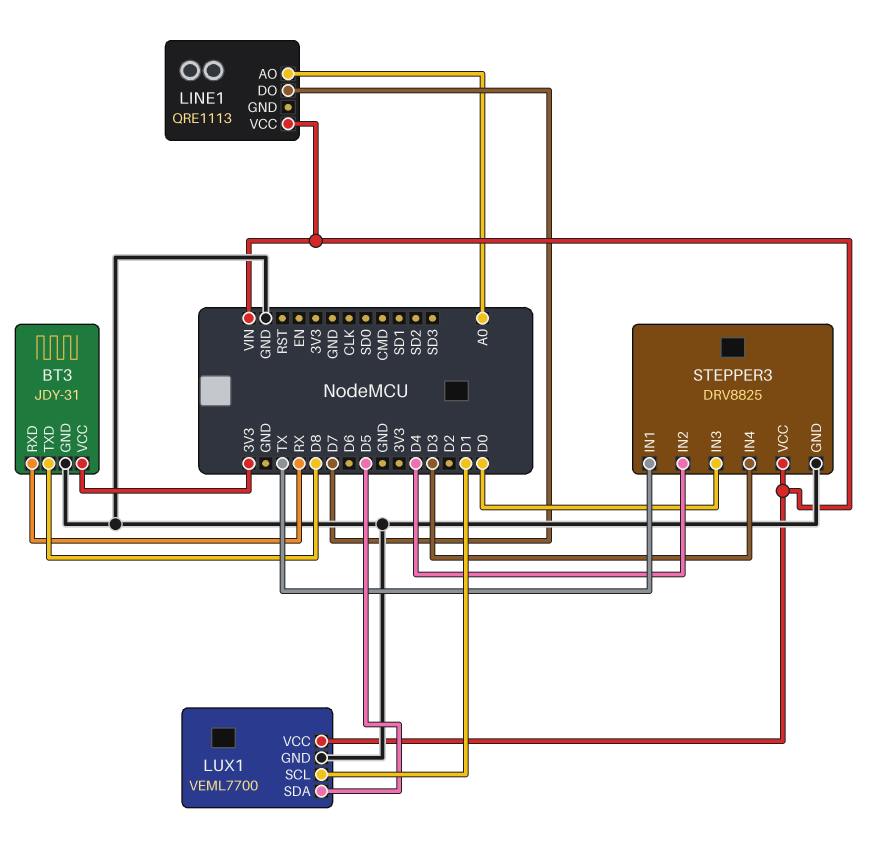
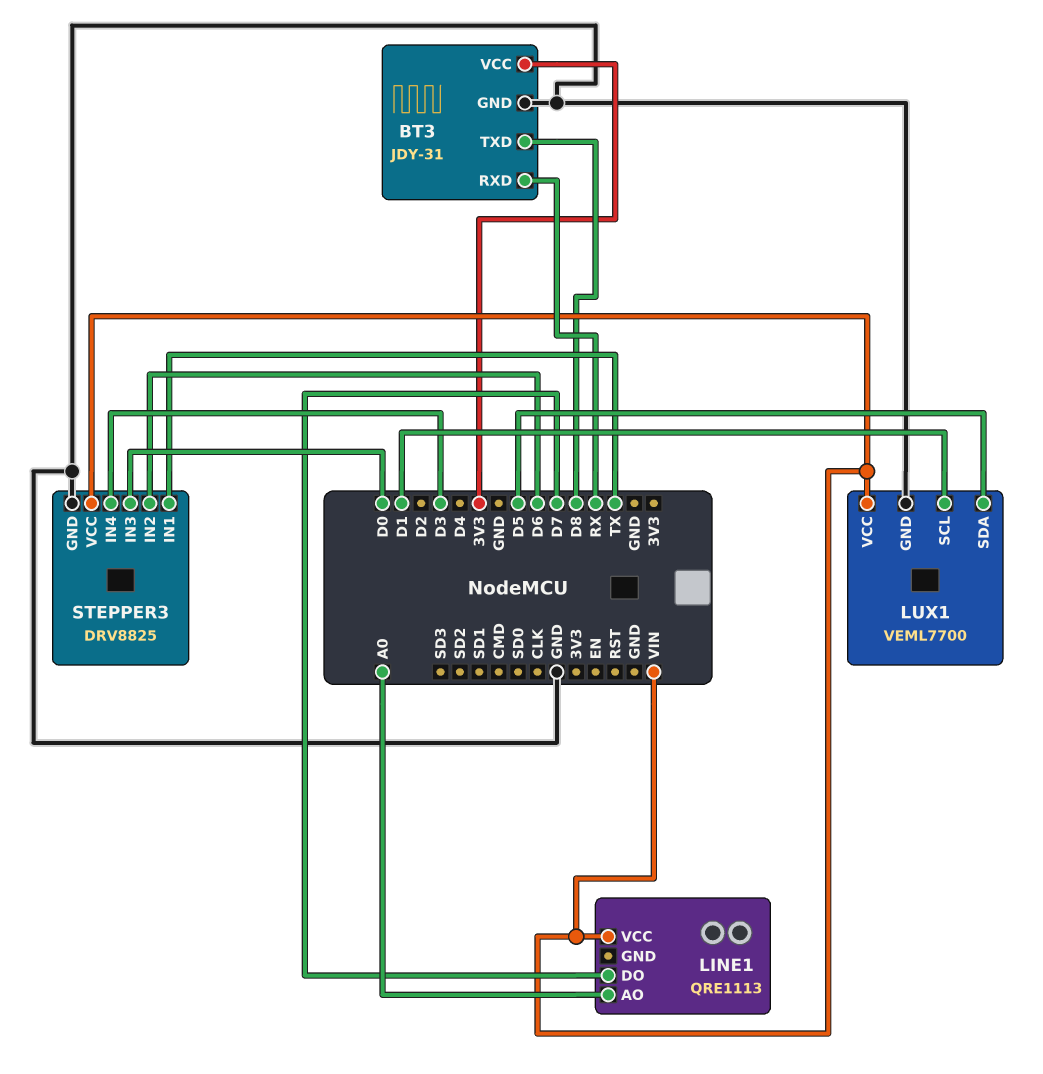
STEPPER3 pin IN2: D4 -> D6

